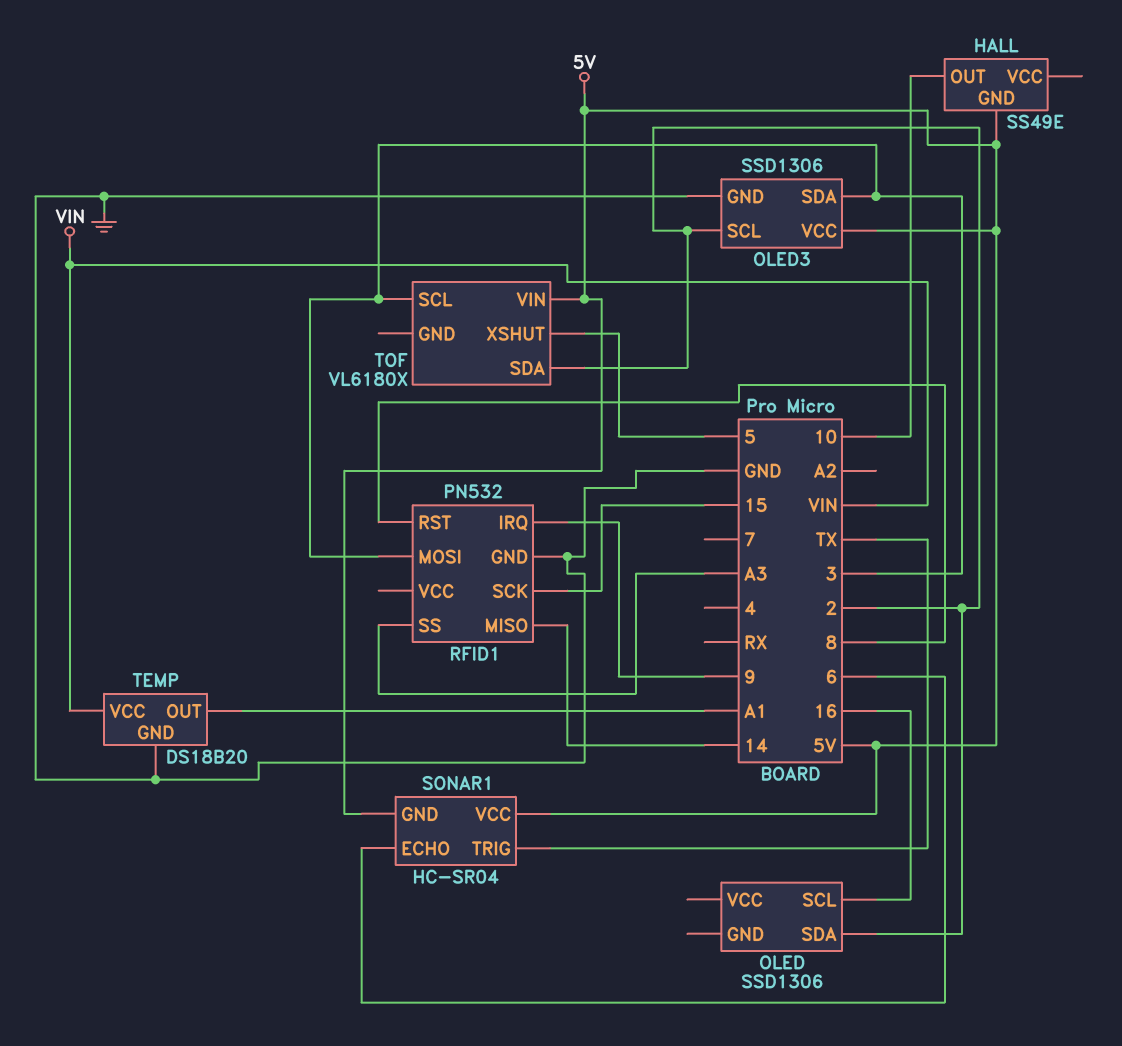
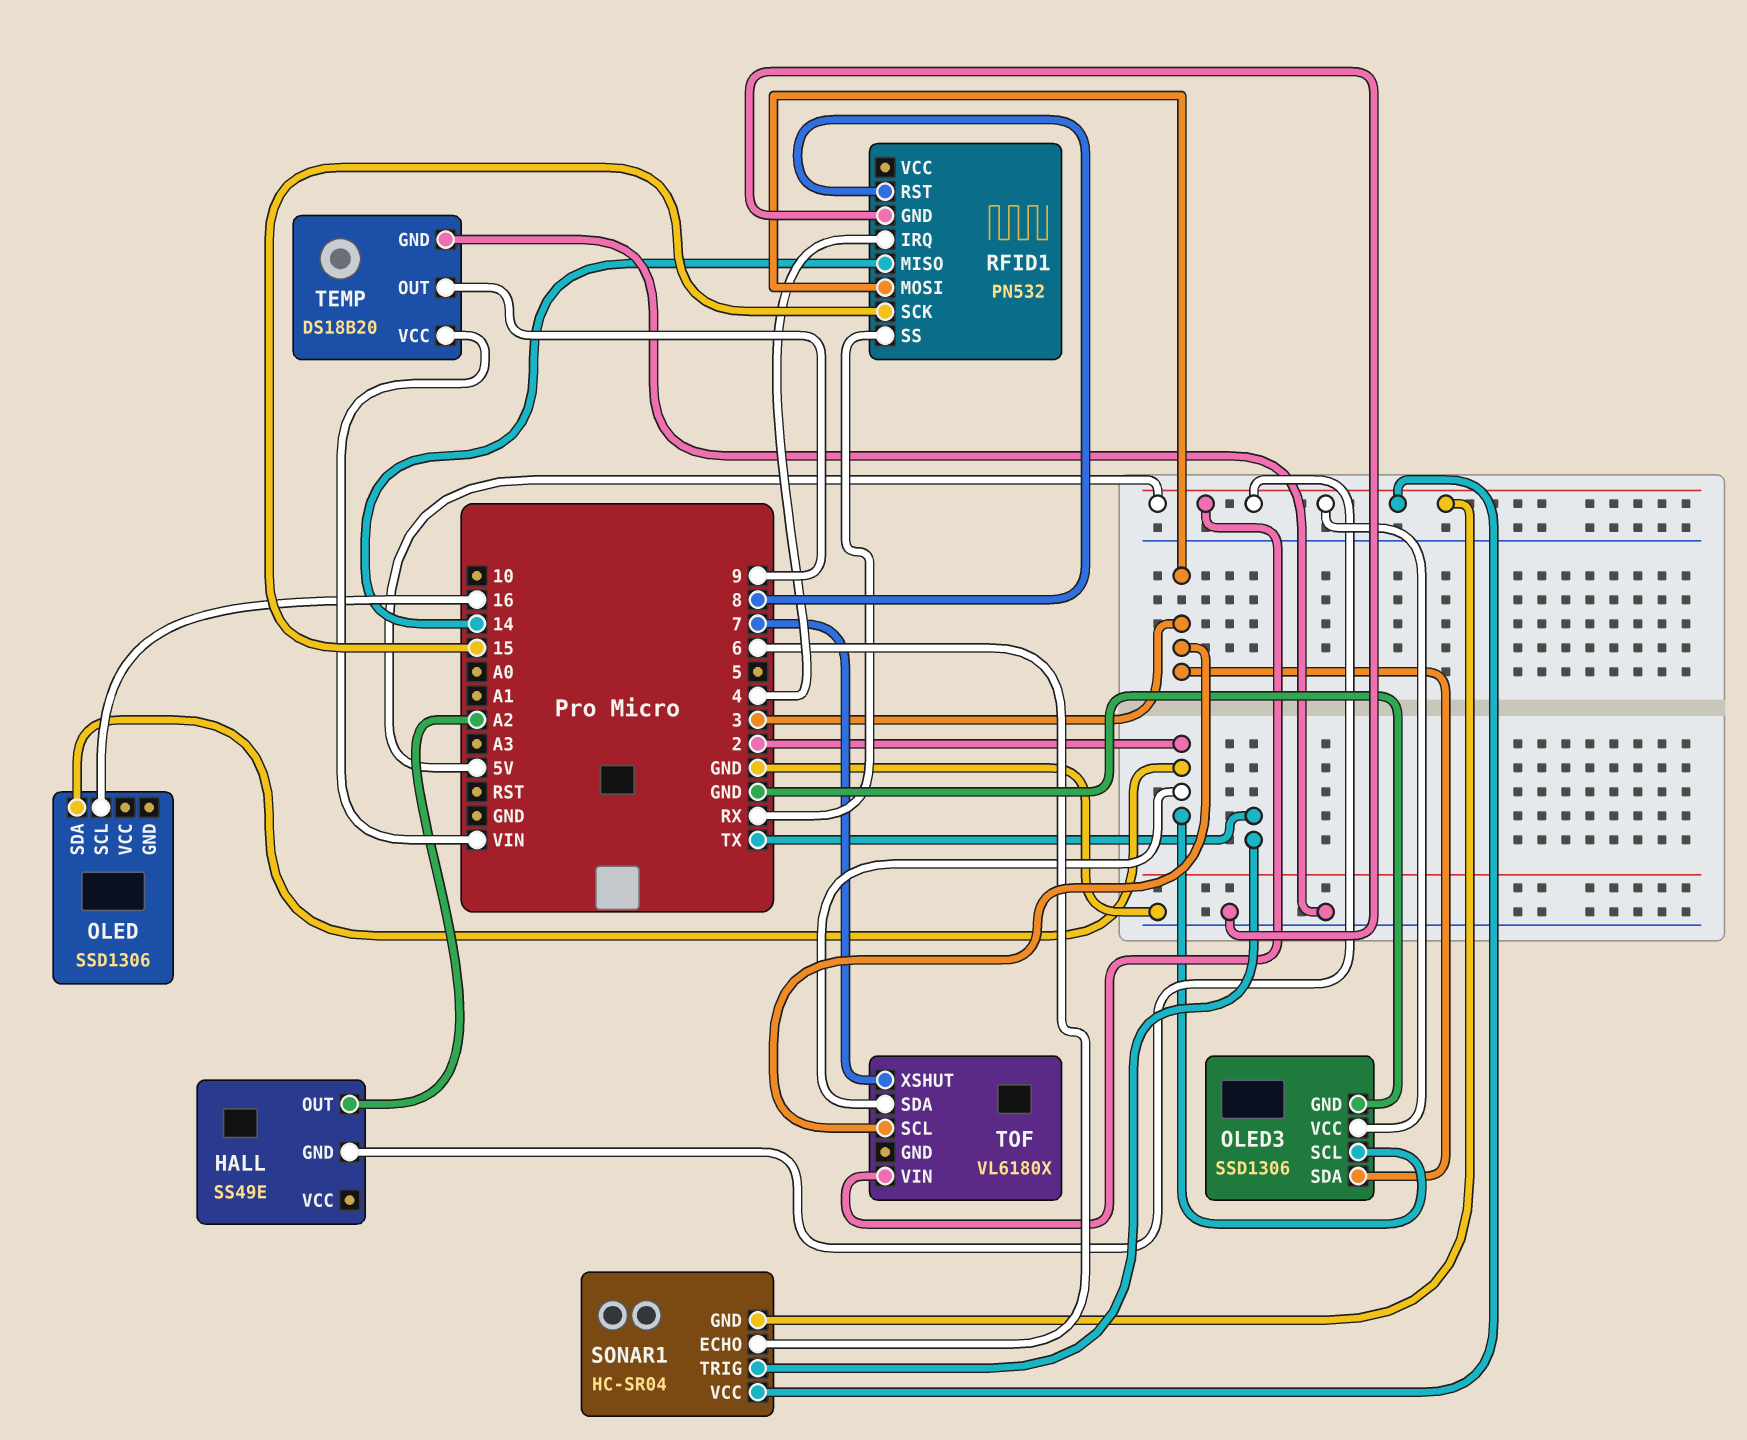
HALL pin OUT: 10 -> A2
RFID1 pin IRQ: 9 -> 4
RFID1 pin SS: A3 -> RX
TEMP pin OUT: A1 -> 9
TOF pin XSHUT: 5 -> 7

